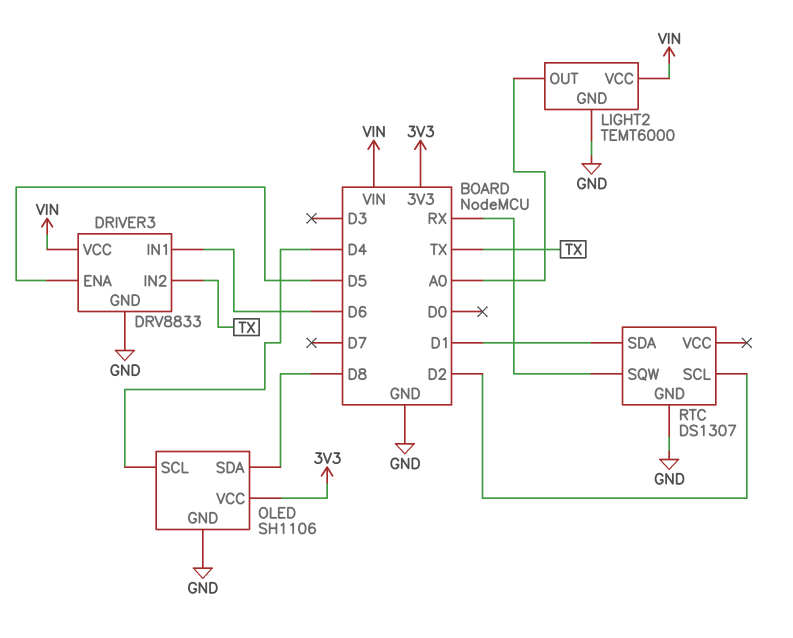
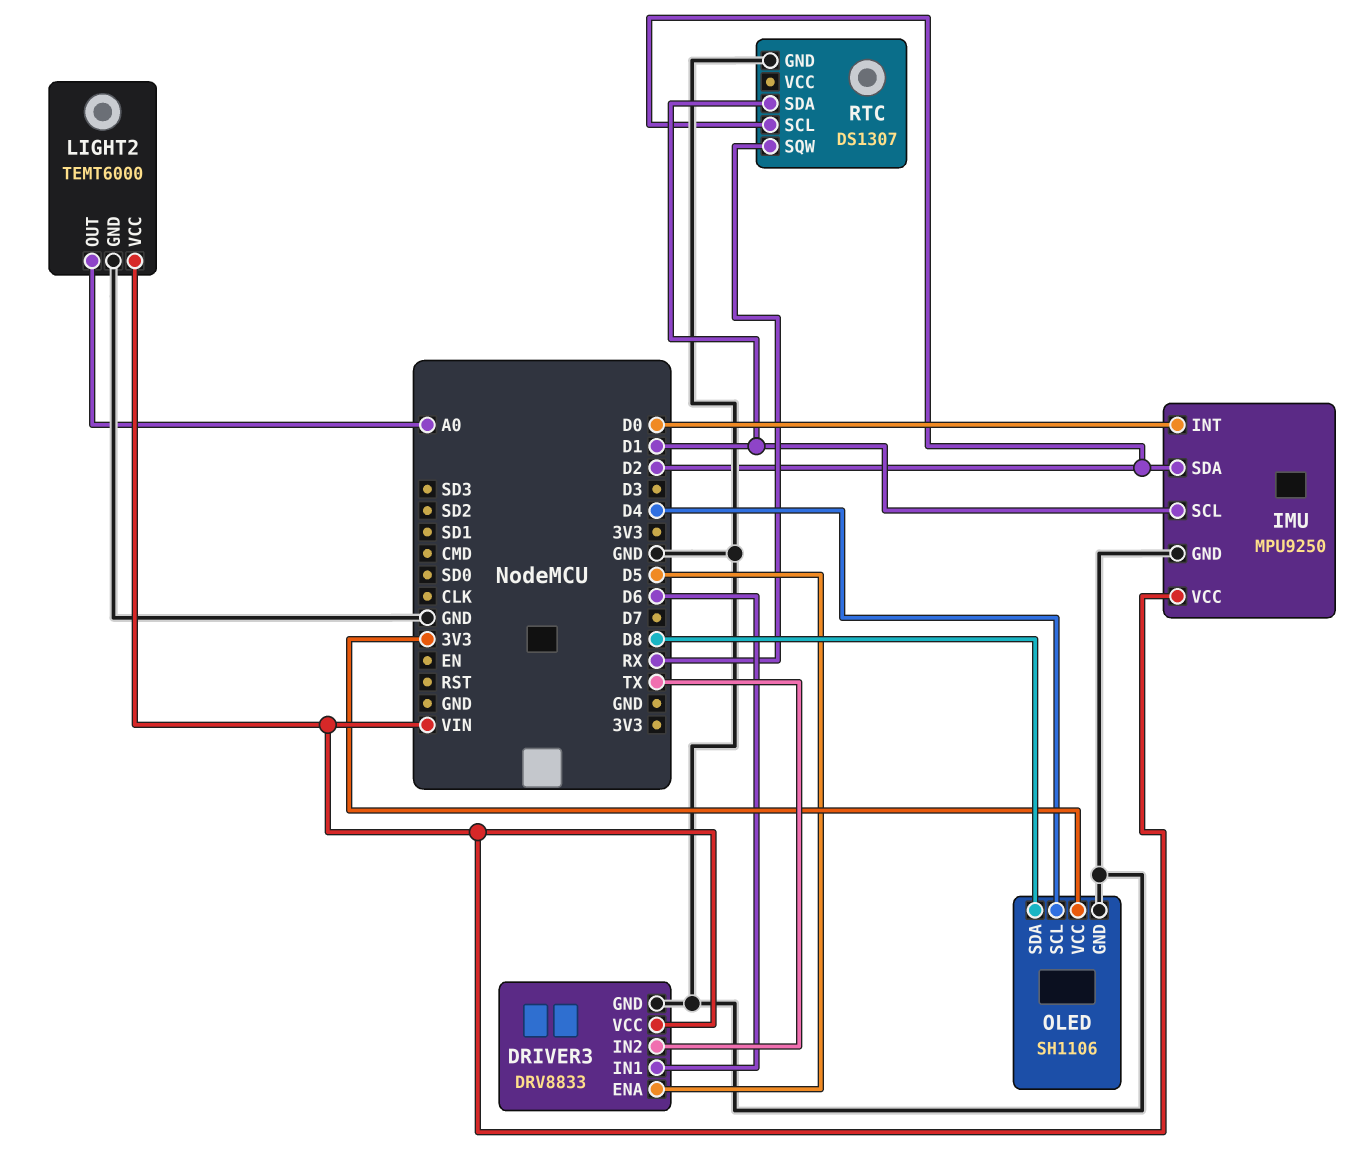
IMU: none -> MPU9250
IMU pin GND: none -> GND
IMU pin INT: none -> D0
IMU pin SCL: none -> D1
IMU pin SDA: none -> D2
IMU pin VCC: none -> VIN

